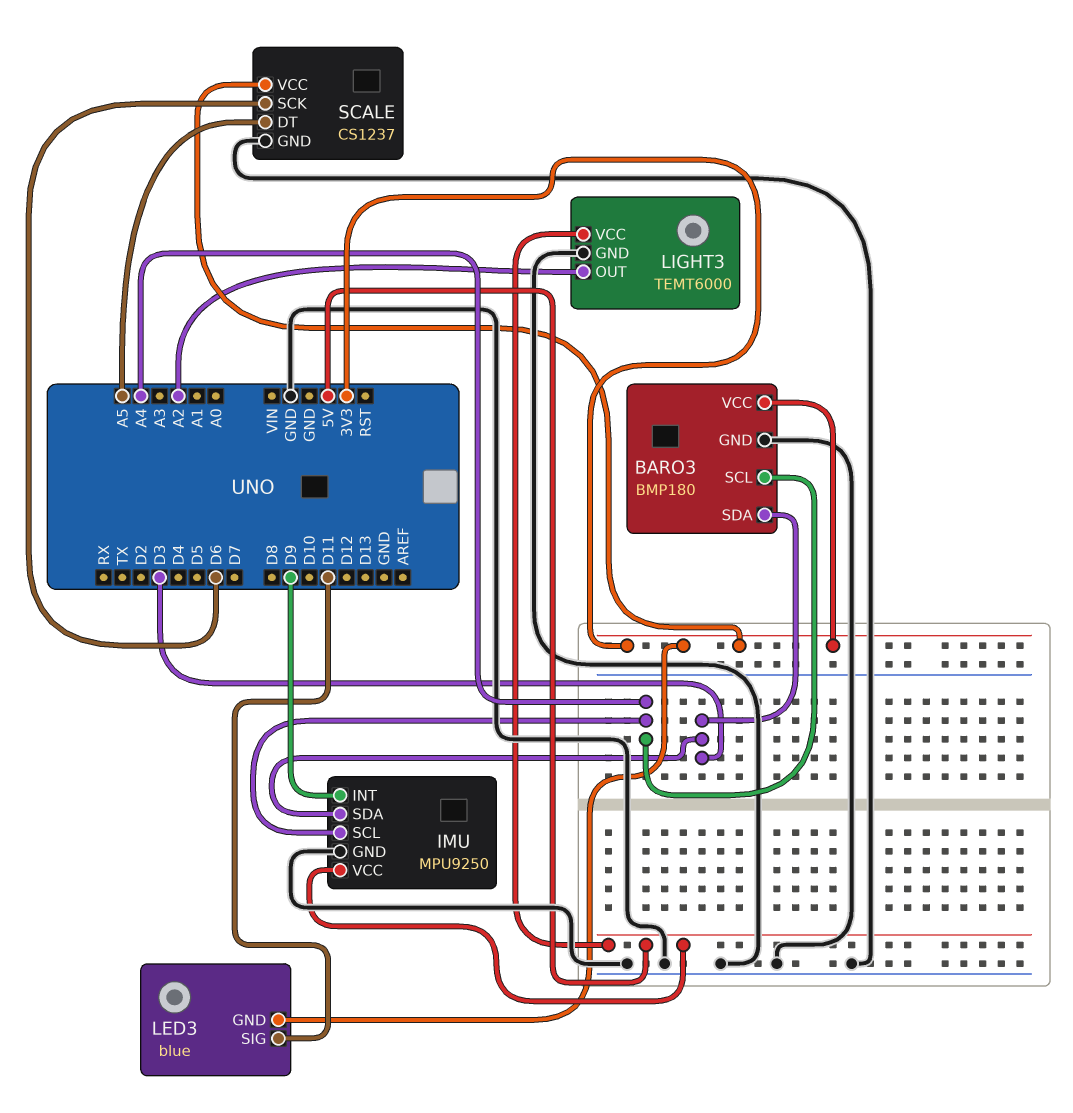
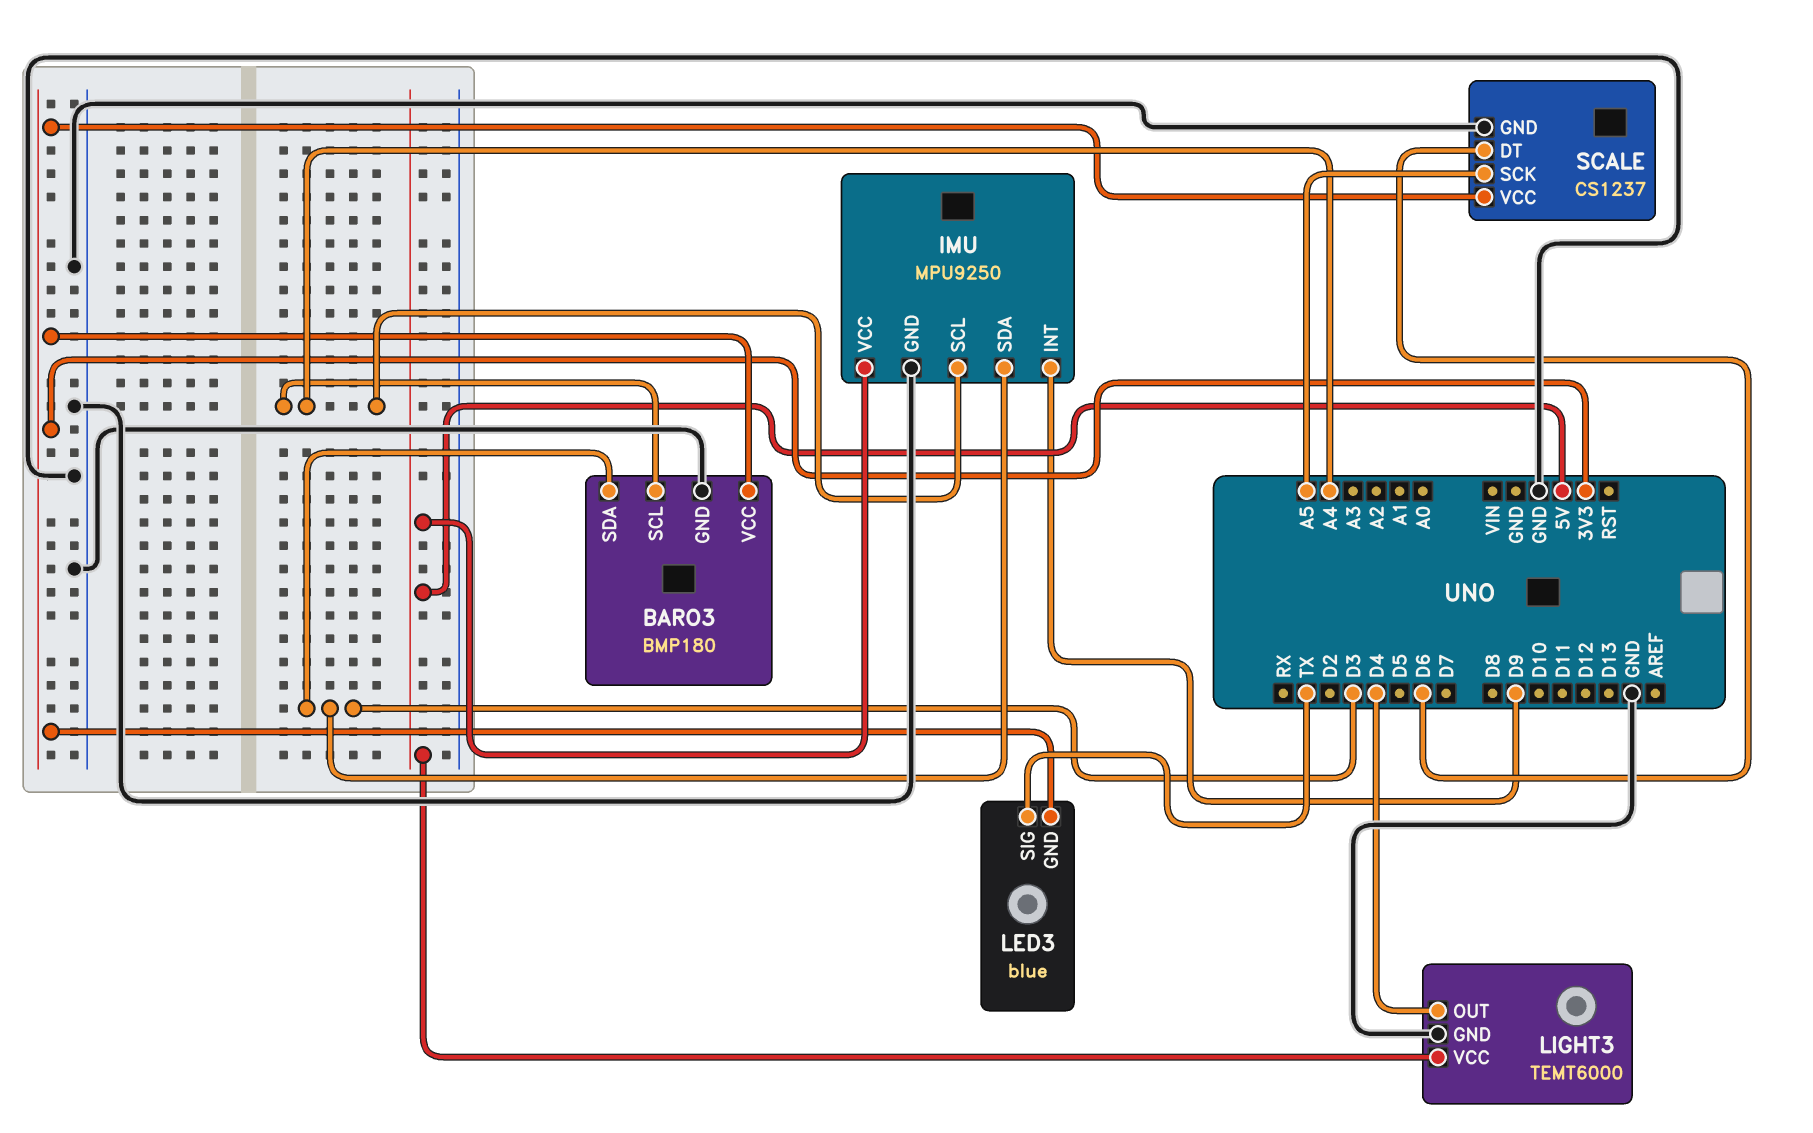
LED3 pin SIG: D11 -> TX
LIGHT3 pin OUT: A2 -> D4
SCALE pin DT: A5 -> D6
SCALE pin SCK: D6 -> A5

